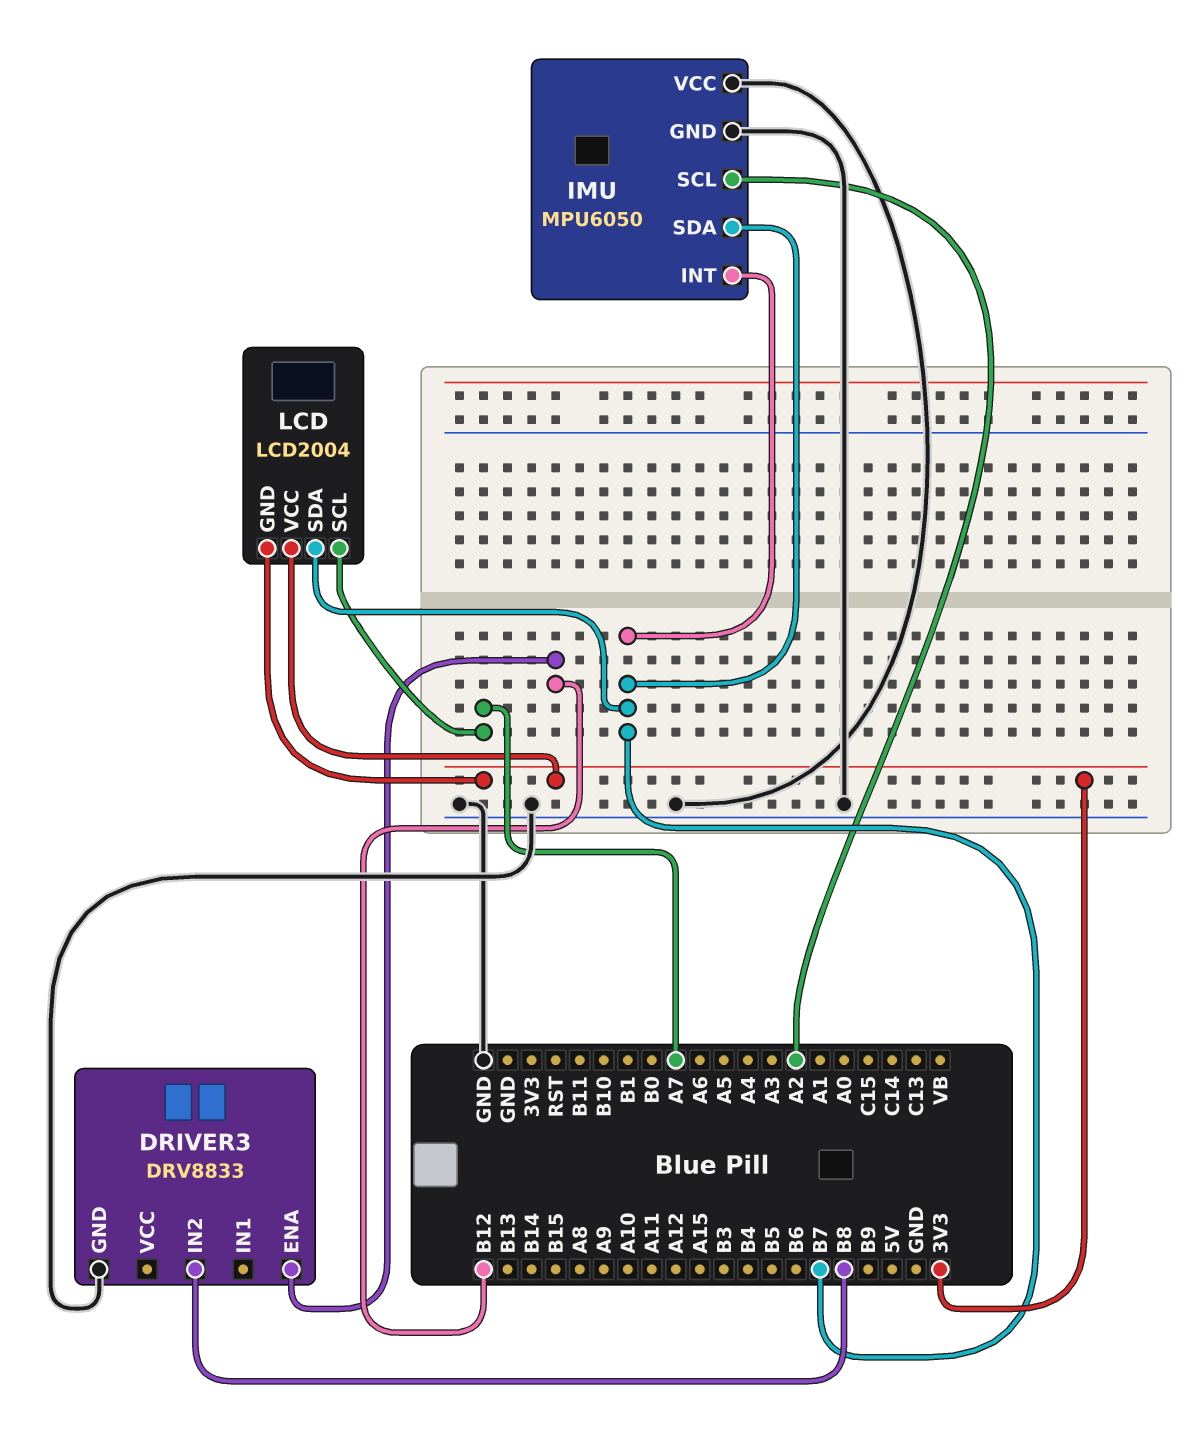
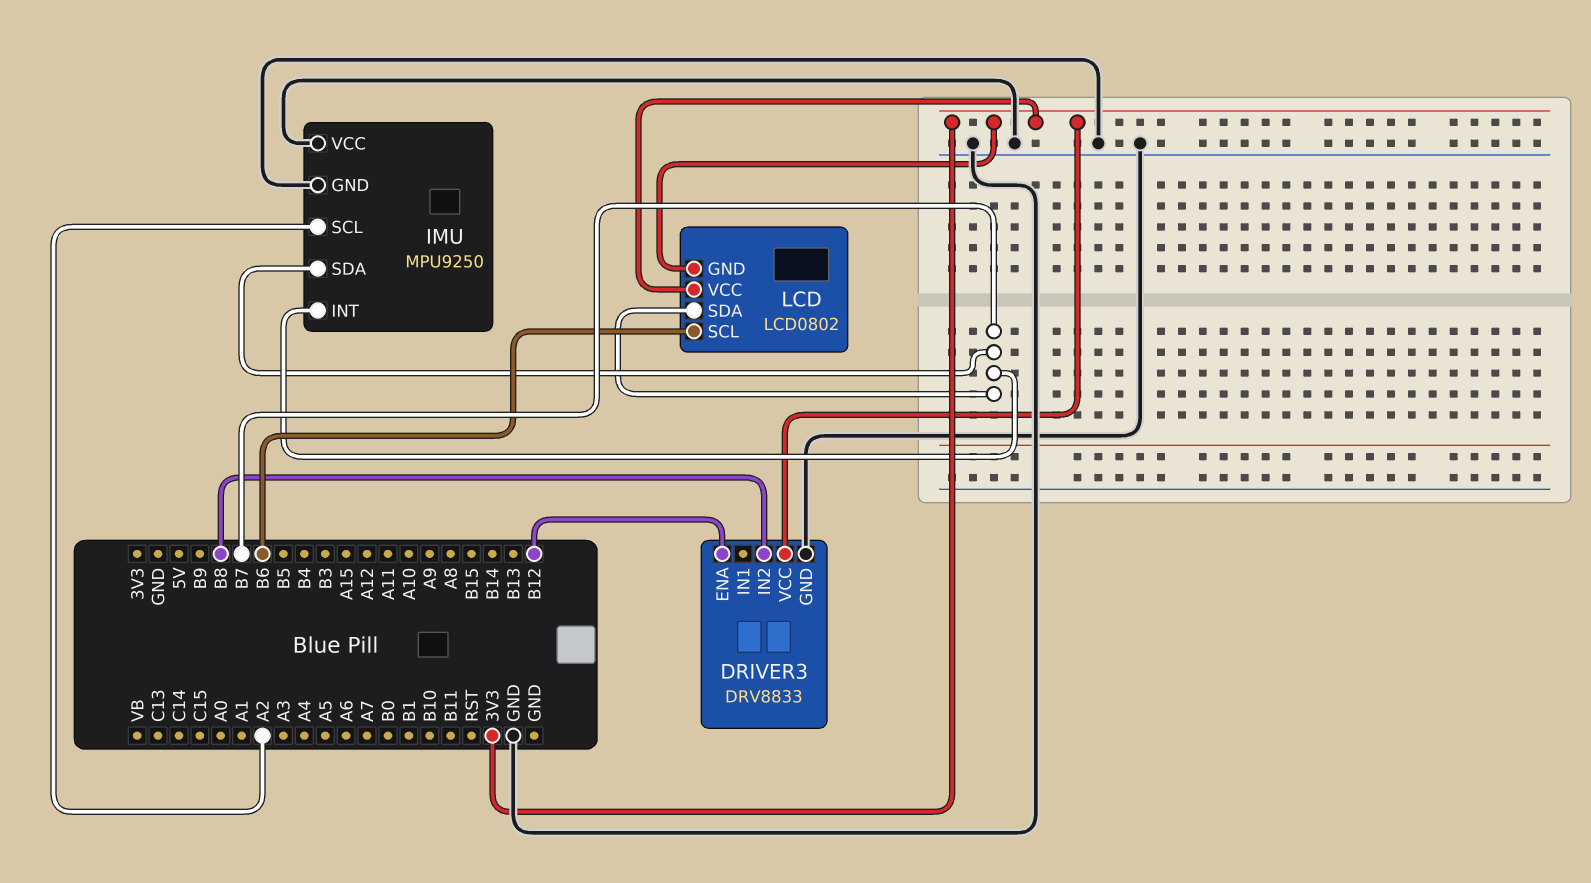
DRIVER3 pin VCC: none -> 3V3
IMU: MPU6050 -> MPU9250
LCD: LCD2004 -> LCD0802
LCD pin SCL: A7 -> B6

